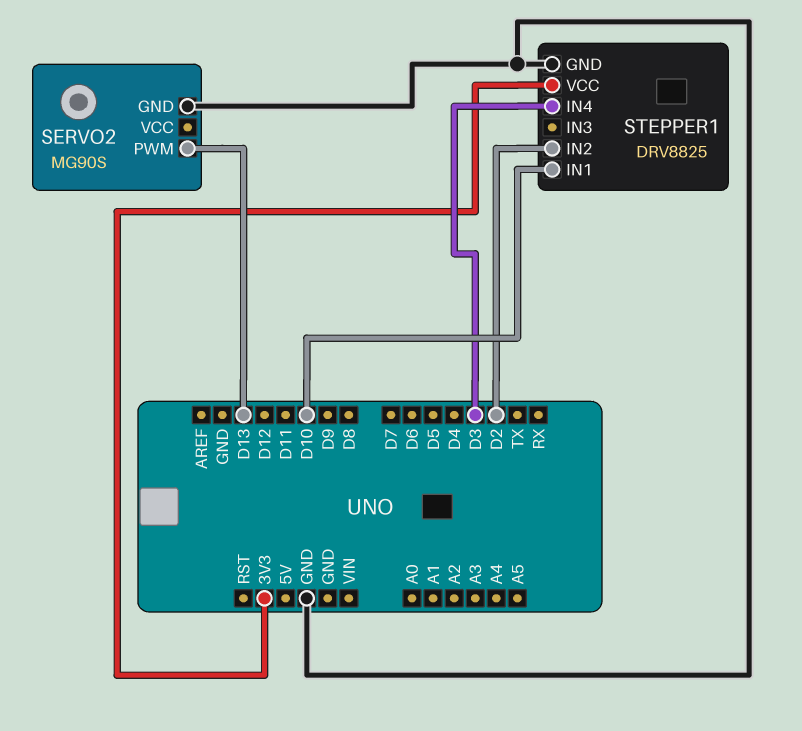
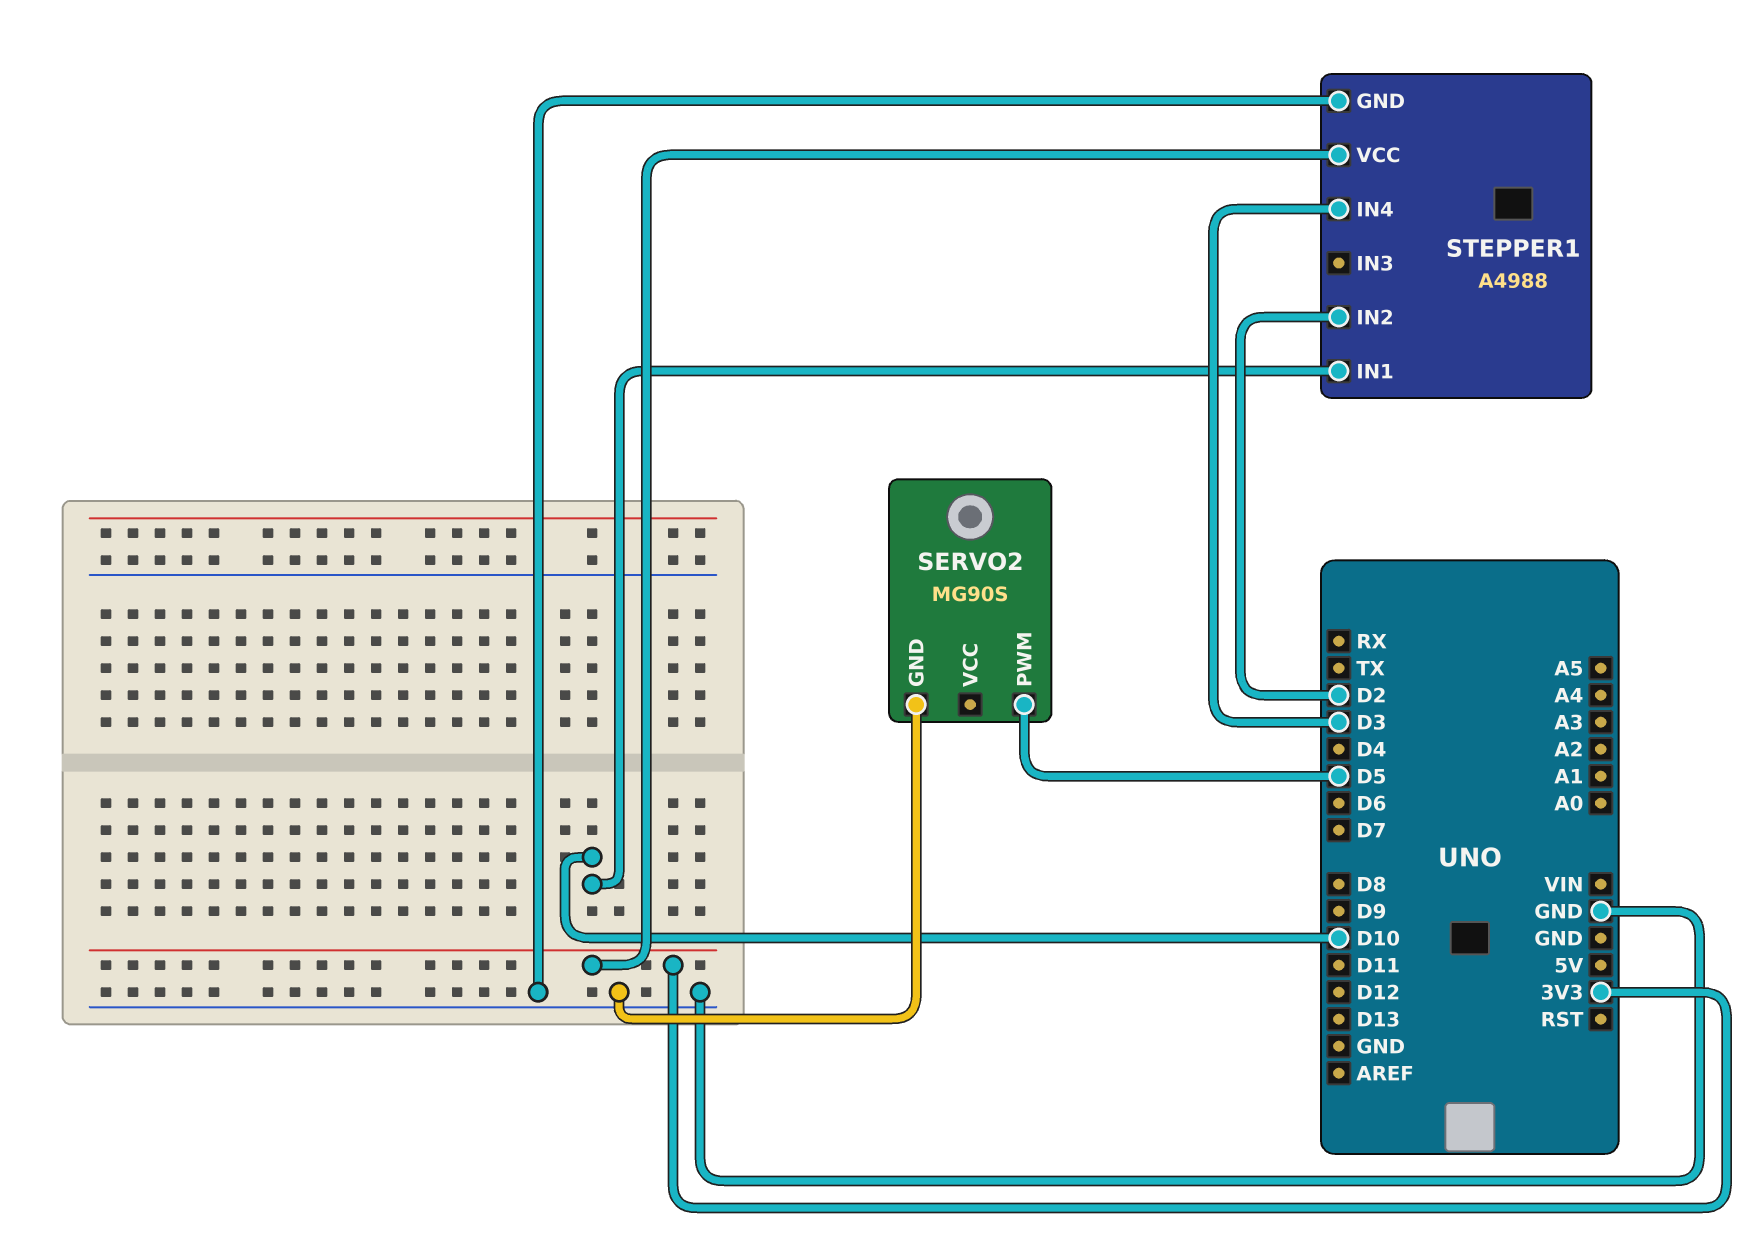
SERVO2 pin PWM: D13 -> D5
STEPPER1: DRV8825 -> A4988

